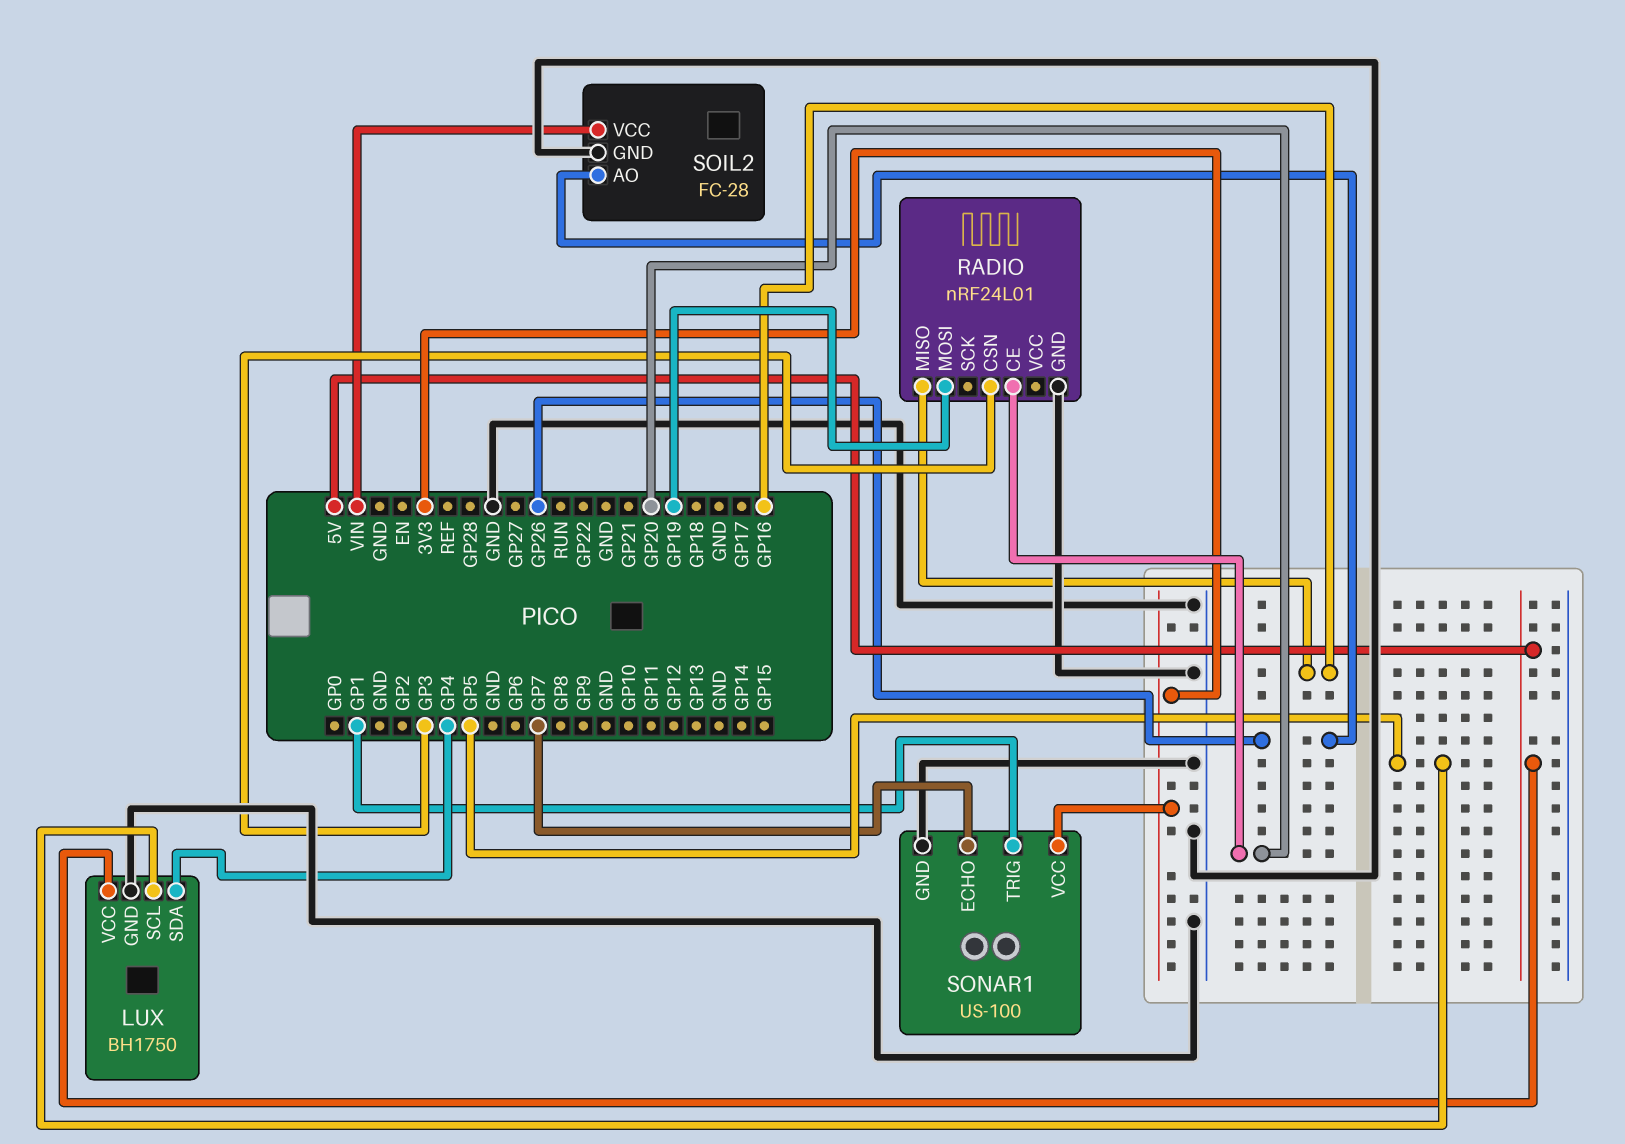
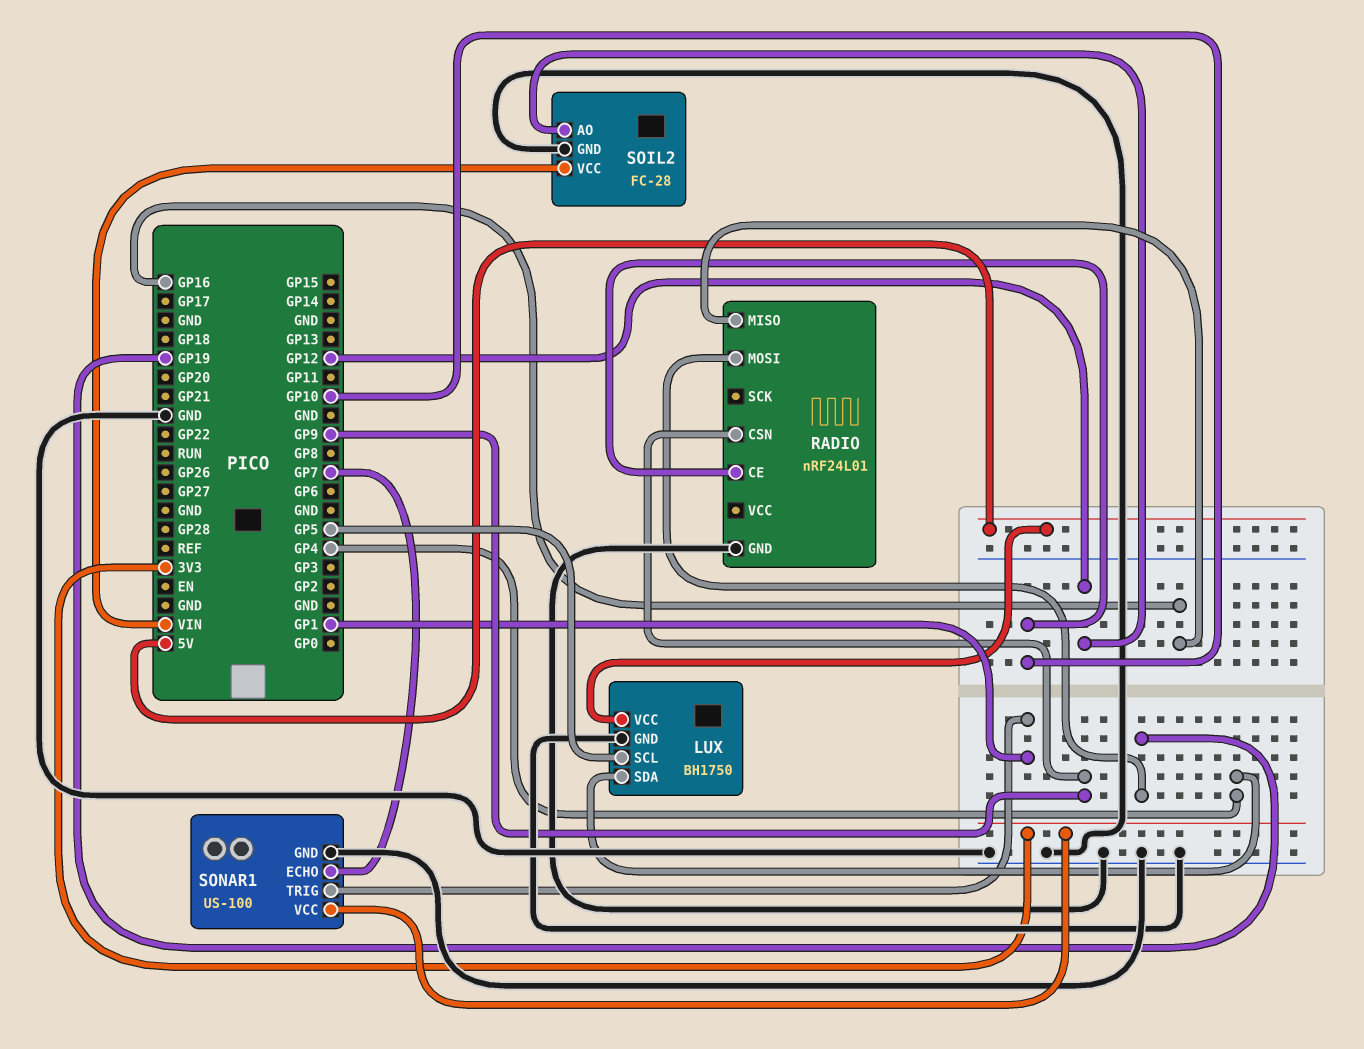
RADIO pin CE: GP20 -> GP10
RADIO pin CSN: GP3 -> GP9
SOIL2 pin AO: GP26 -> GP12

